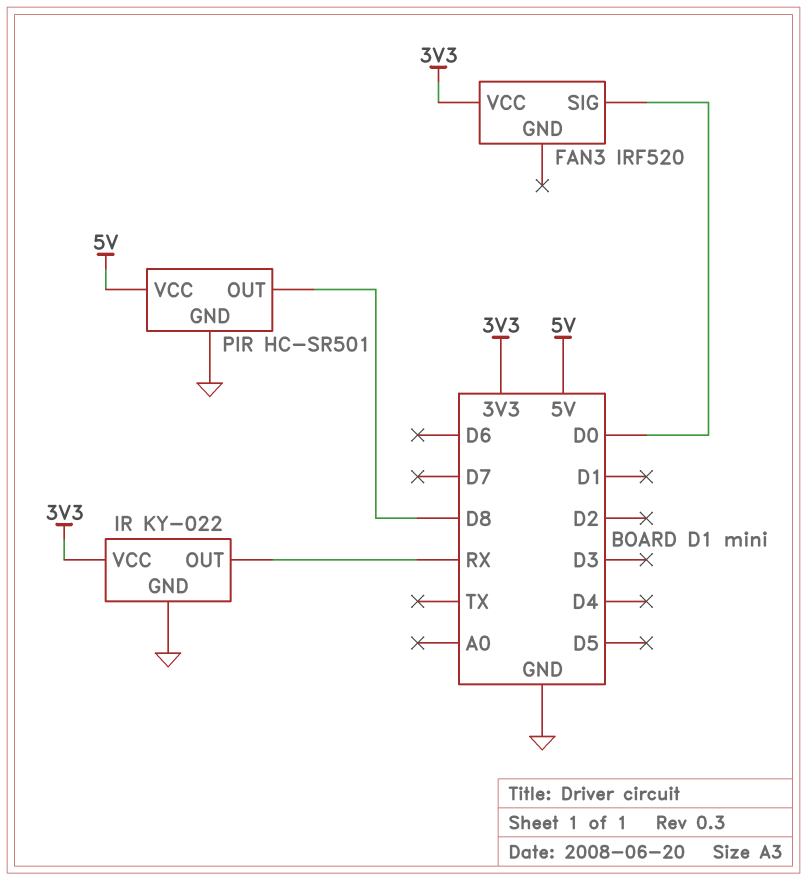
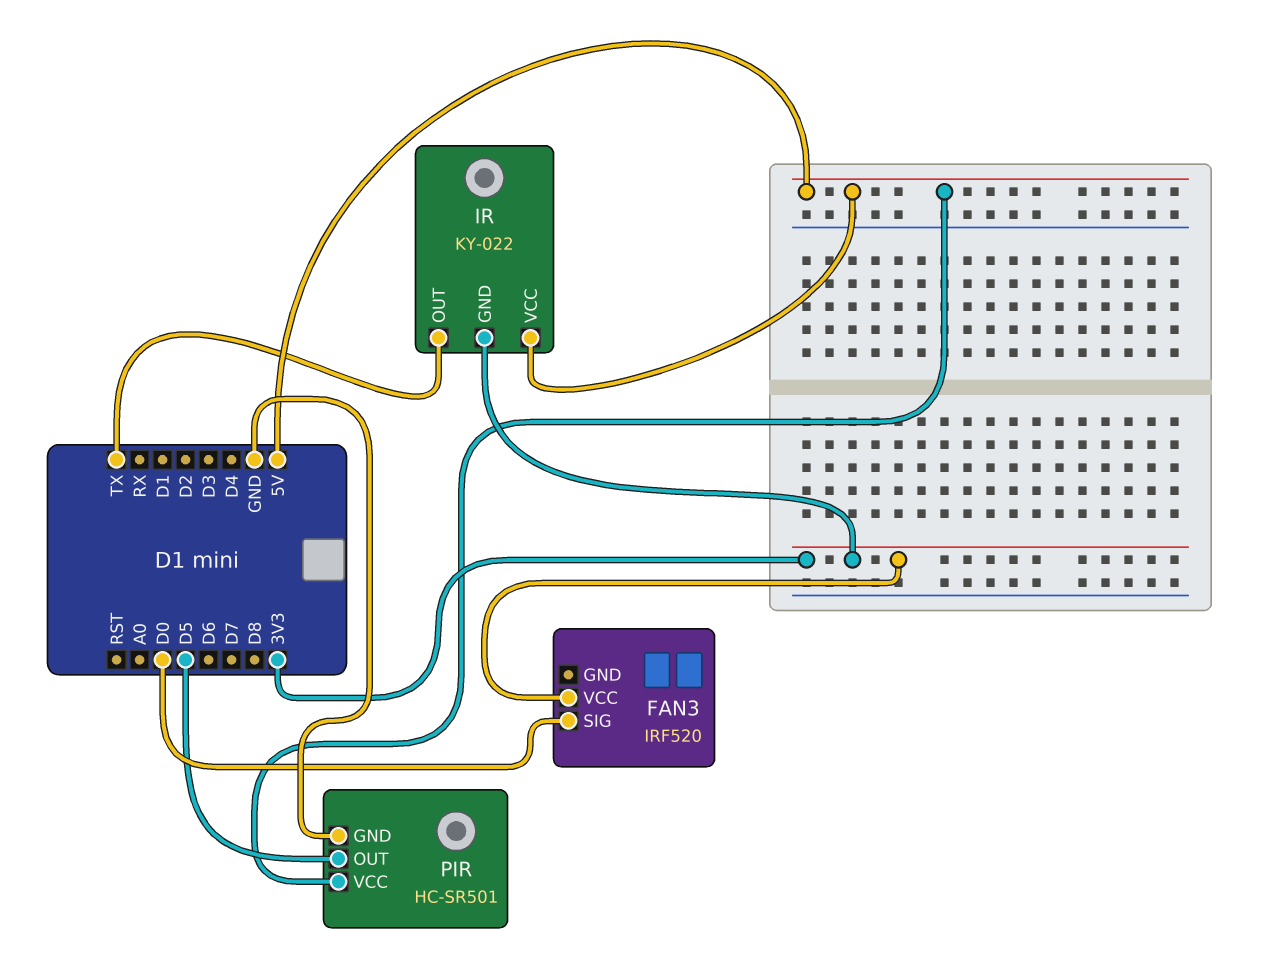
IR pin GND: GND -> 3V3
IR pin OUT: RX -> TX
IR pin VCC: 3V3 -> 5V
PIR pin OUT: D8 -> D5

